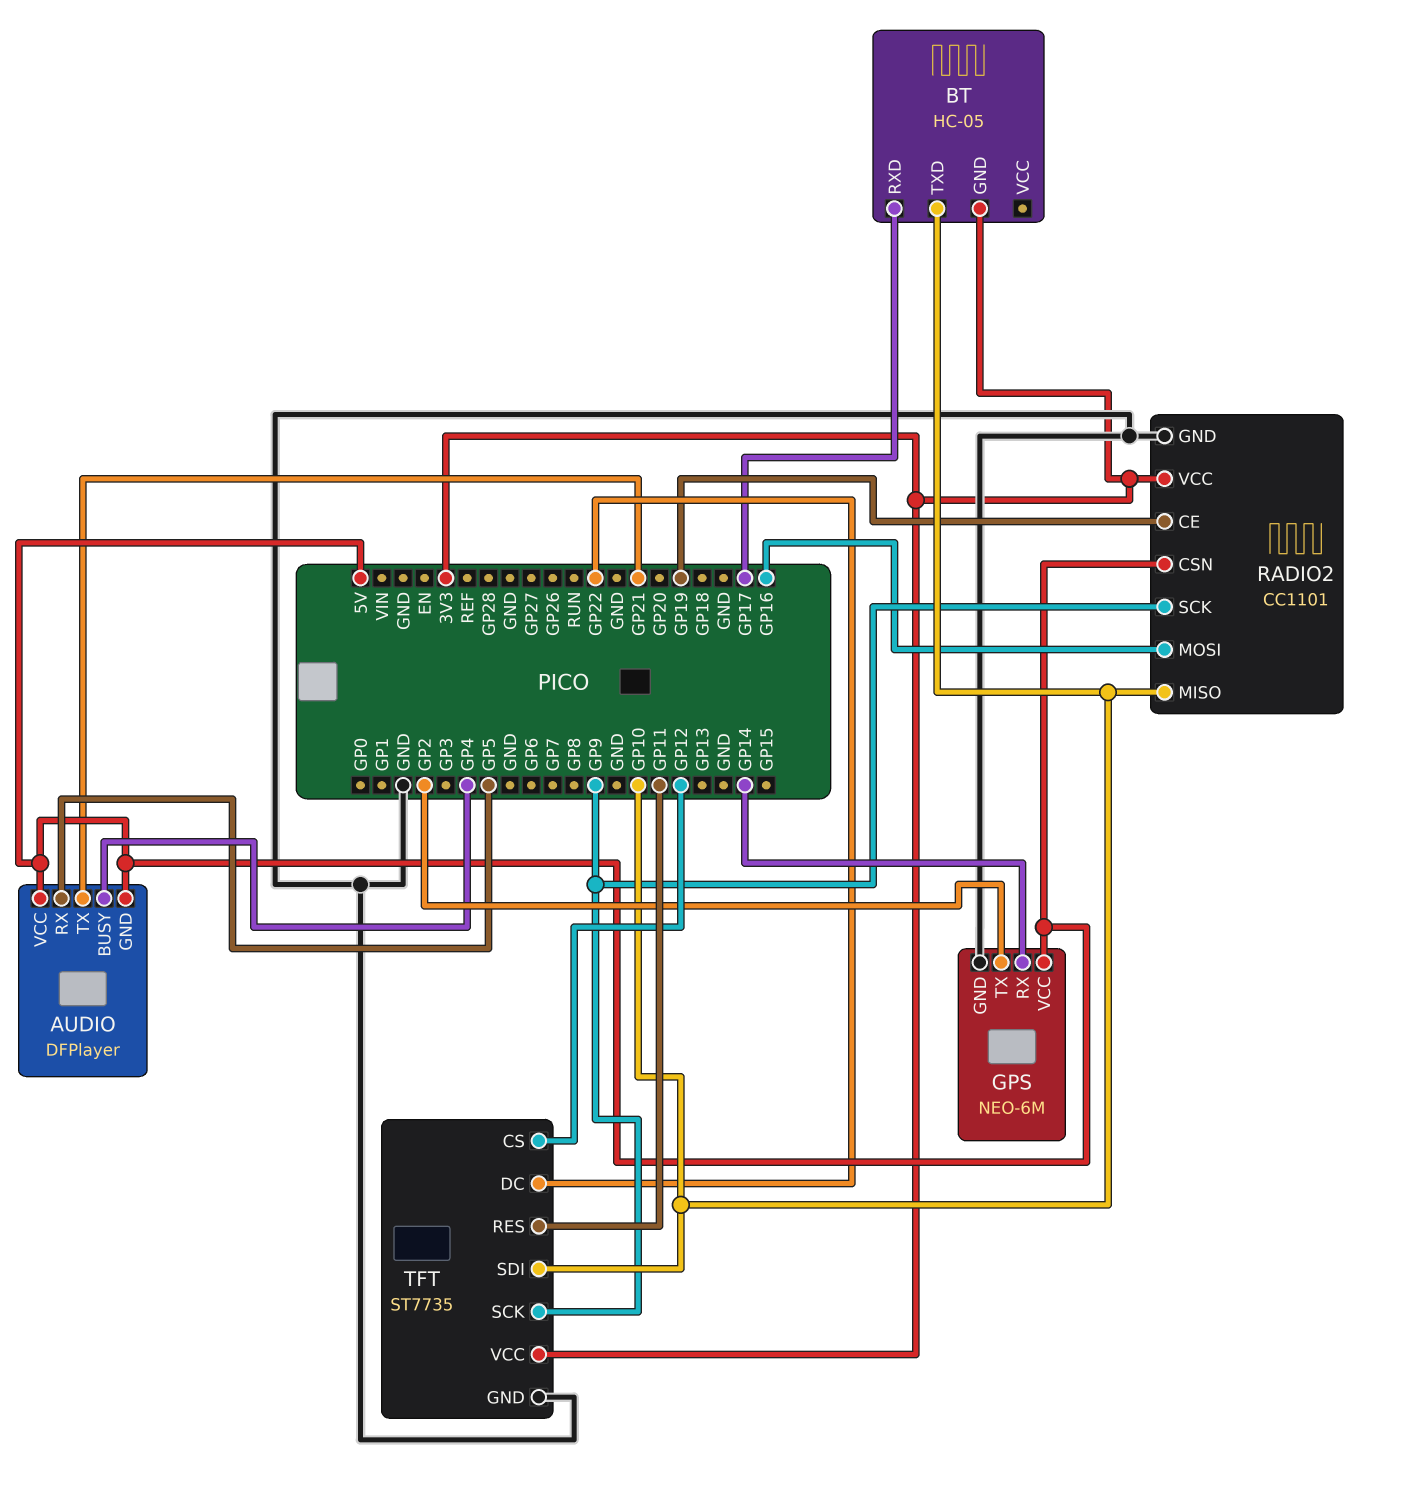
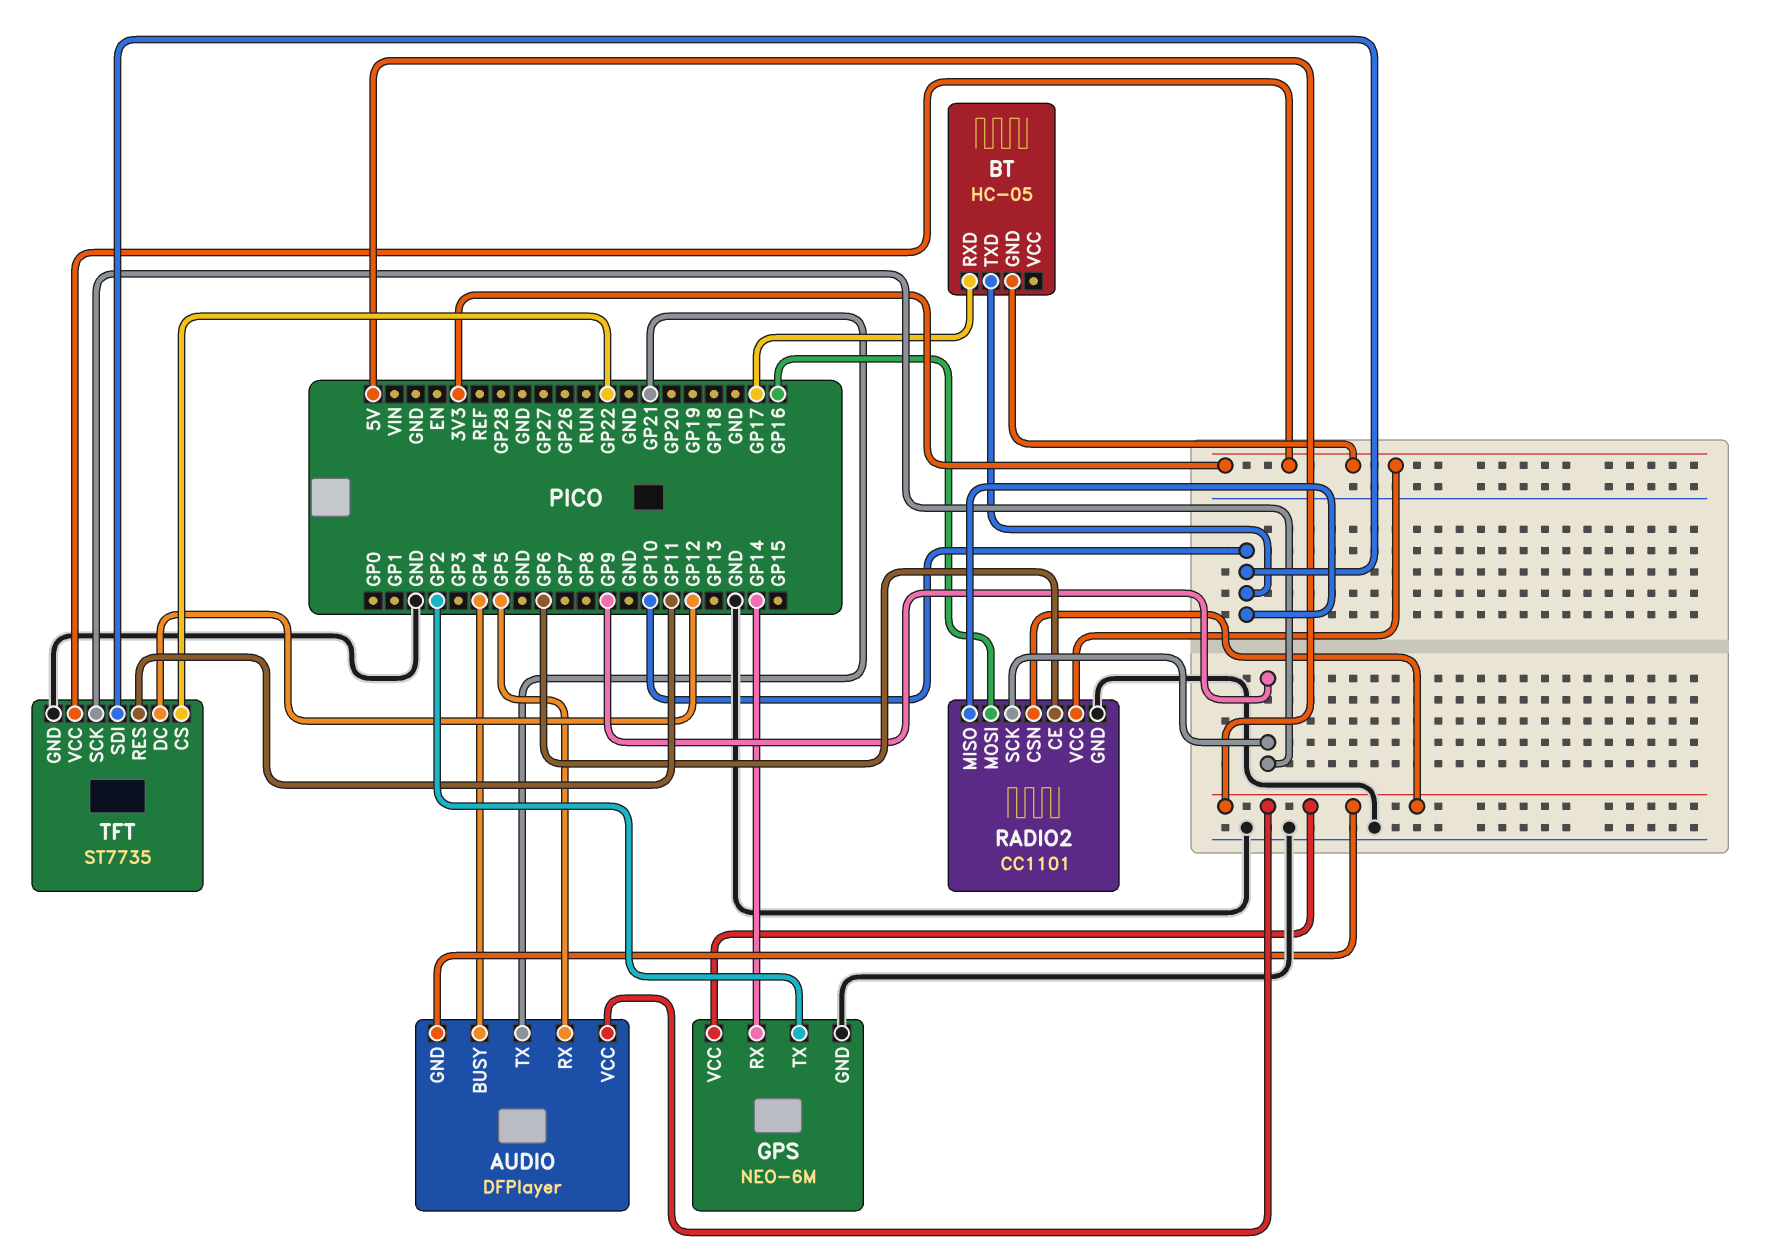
RADIO2 pin CE: GP19 -> GP6
TFT pin CS: GP12 -> GP22
TFT pin DC: GP22 -> GP12

